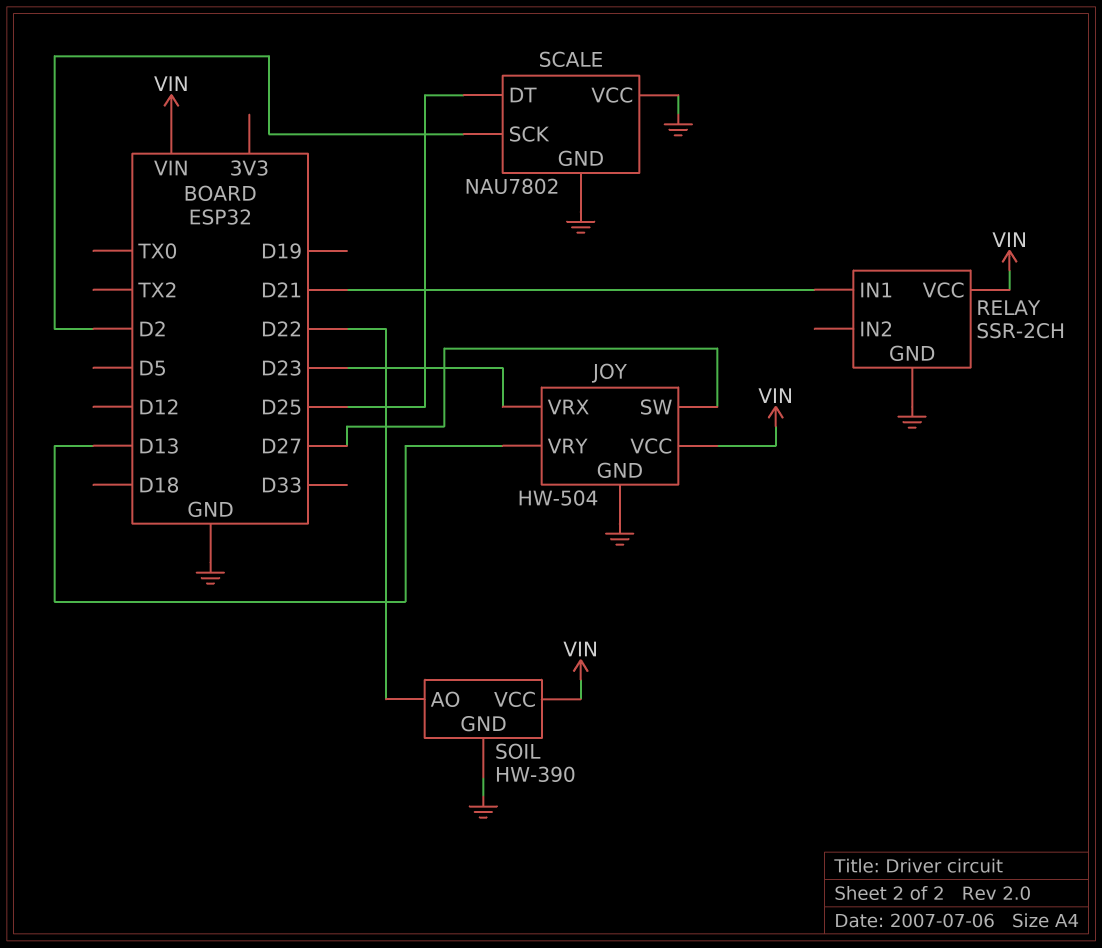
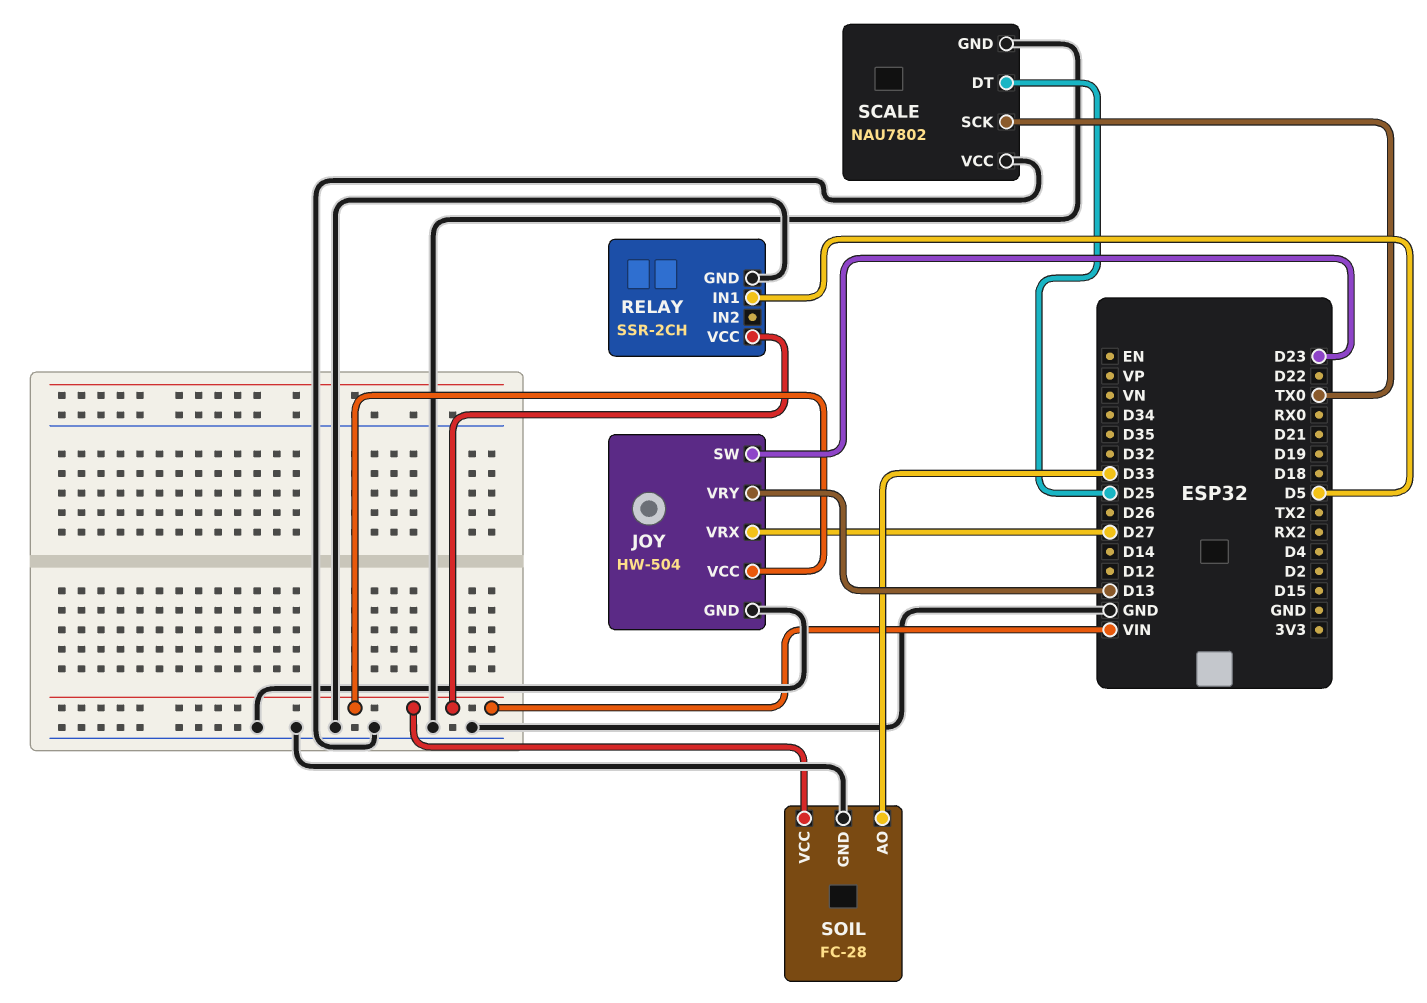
JOY pin SW: D27 -> D23
JOY pin VRX: D23 -> D27
RELAY pin IN1: D21 -> D5
SCALE pin SCK: D2 -> TX0
SOIL: HW-390 -> FC-28
SOIL pin AO: D22 -> D33

